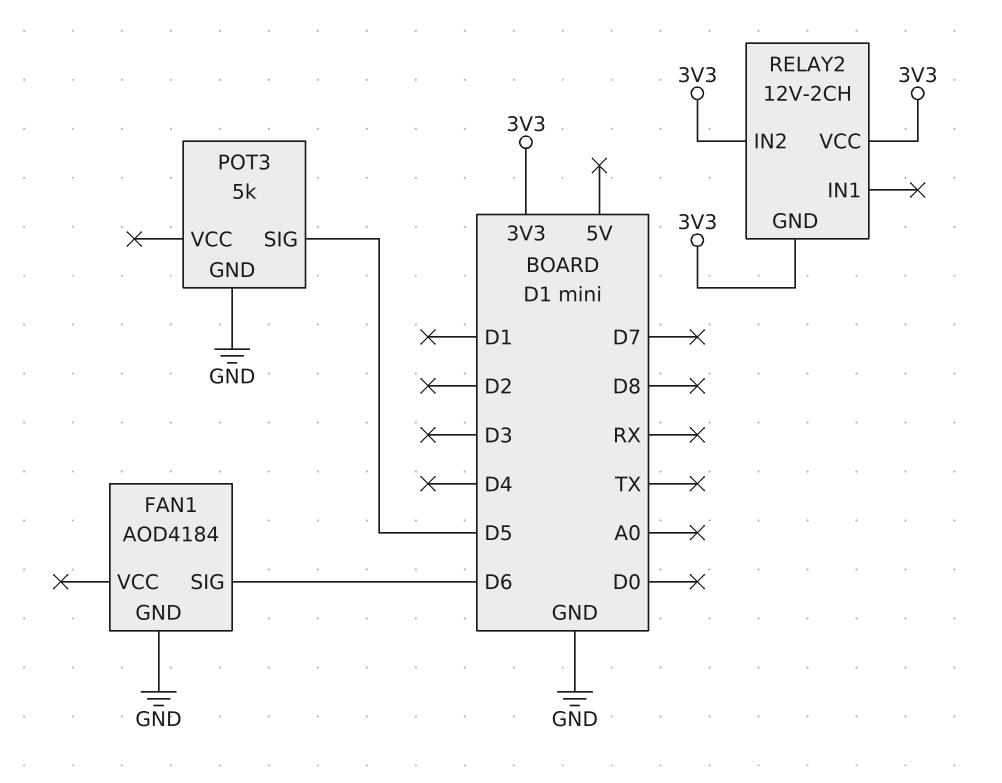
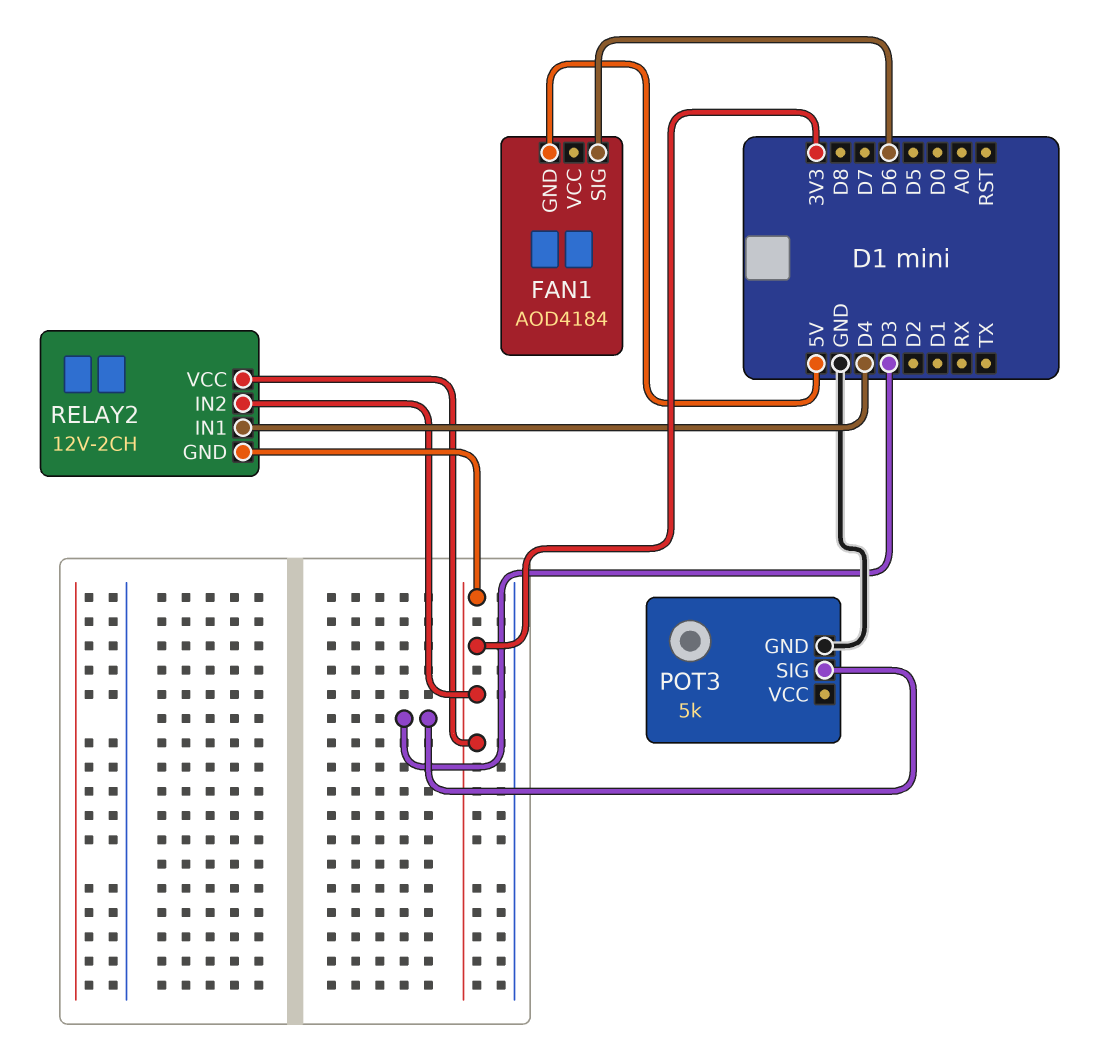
FAN1 pin GND: GND -> 5V
POT3 pin SIG: D5 -> D3
RELAY2 pin IN1: none -> D4

